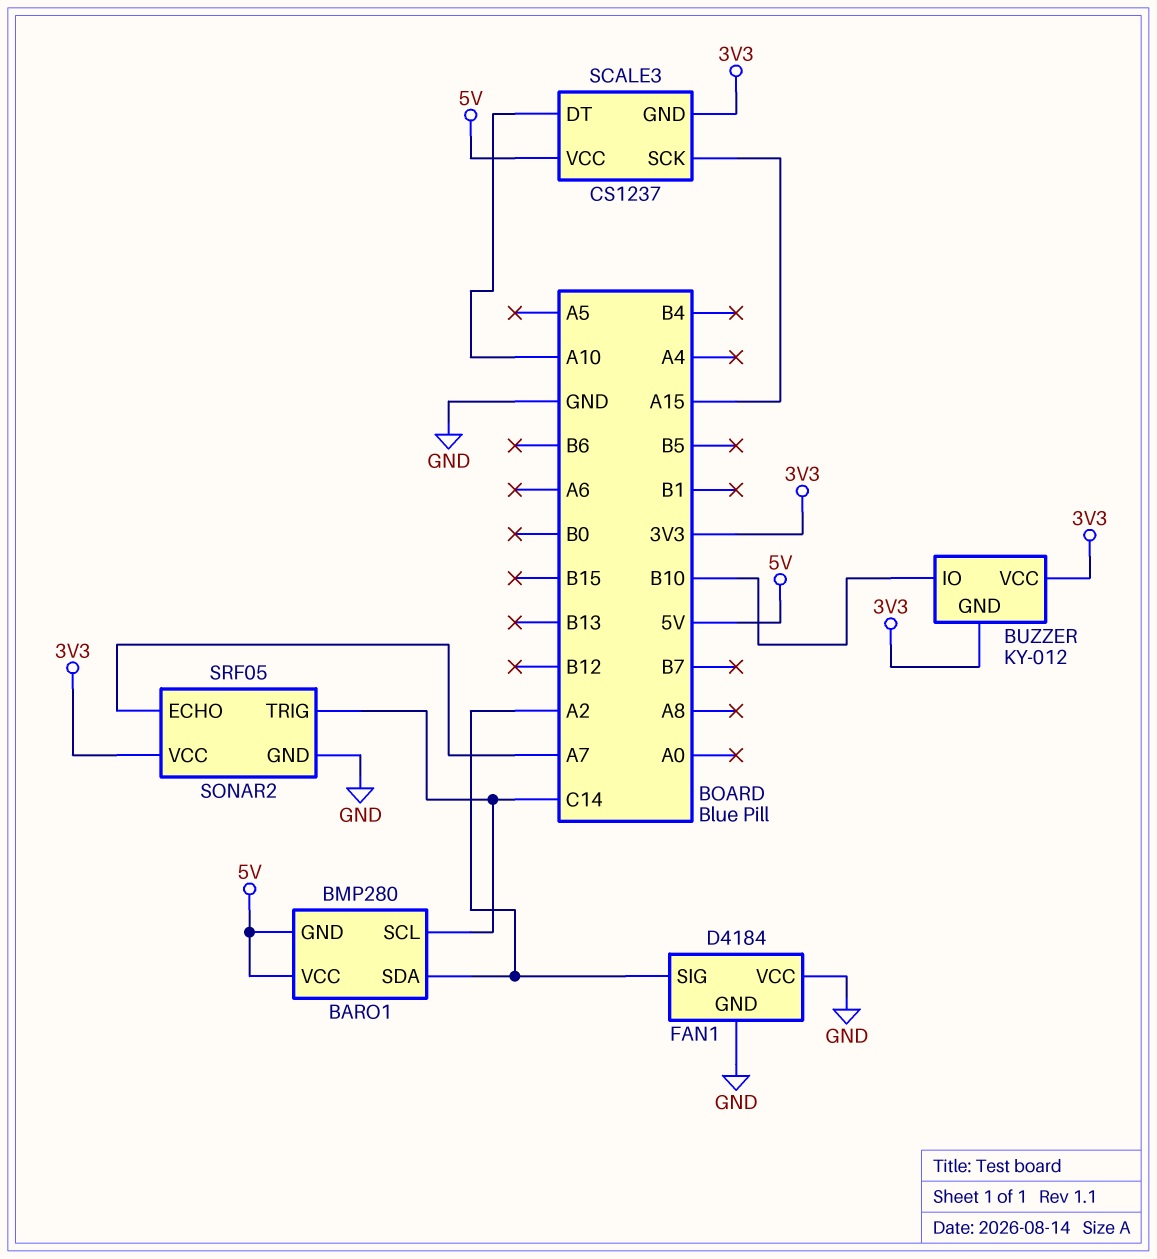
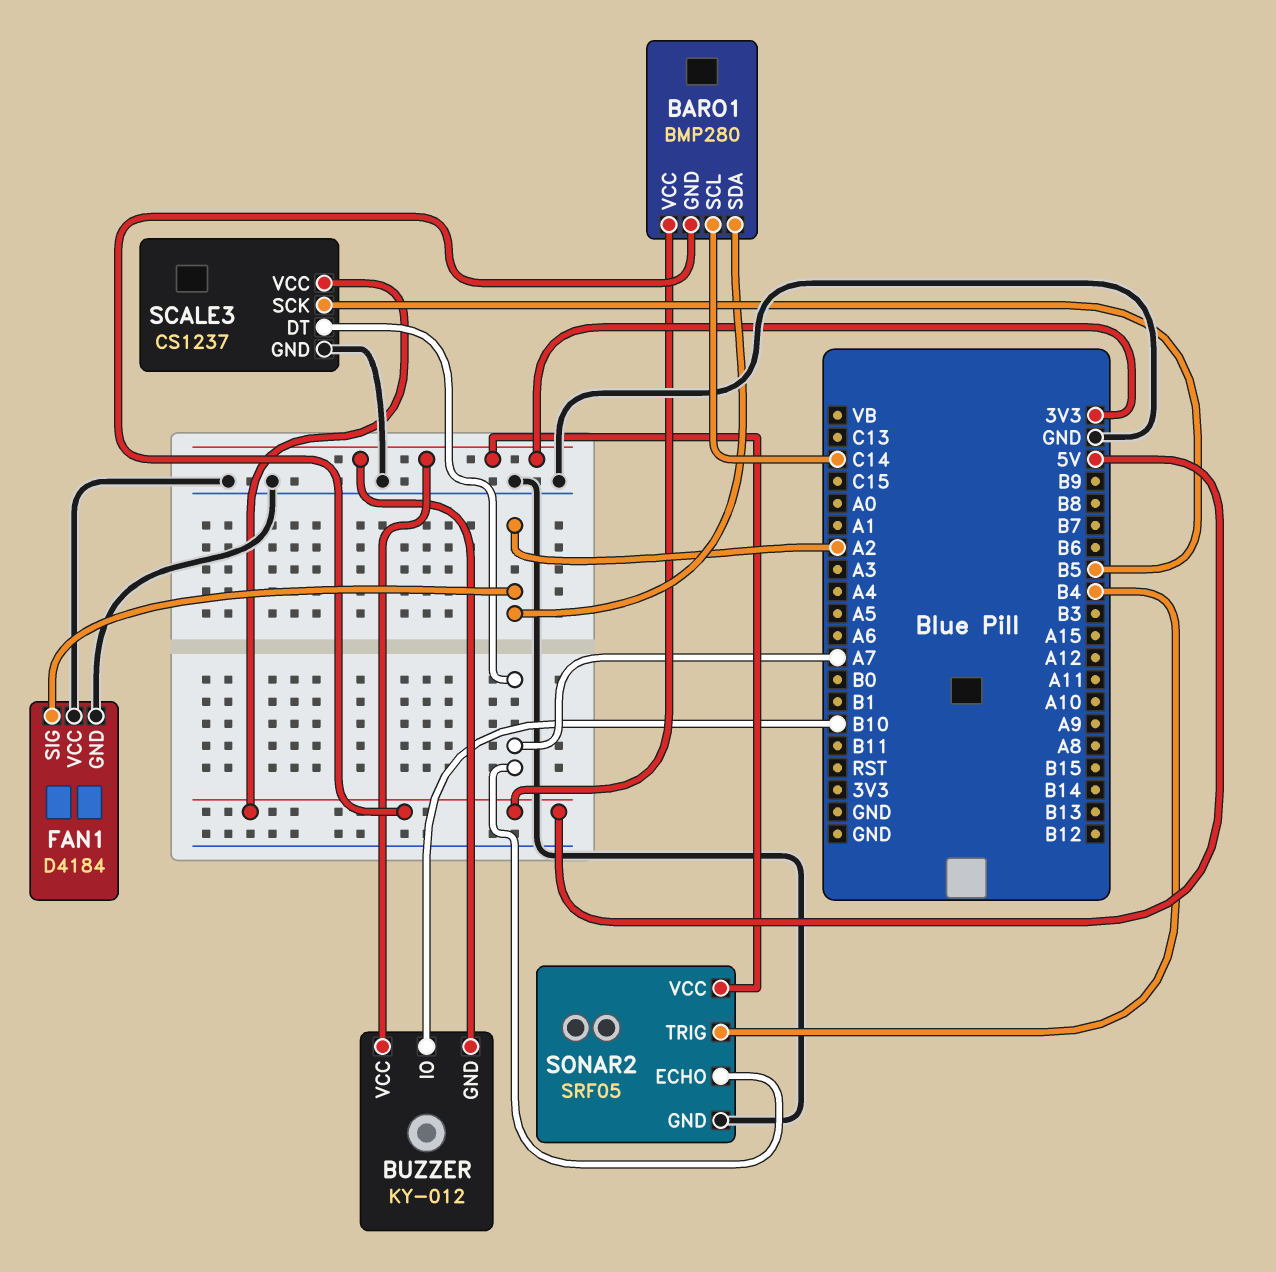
SCALE3 pin DT: A10 -> A7
SCALE3 pin GND: 3V3 -> GND
SCALE3 pin SCK: A15 -> B5
SONAR2 pin TRIG: C14 -> B4

